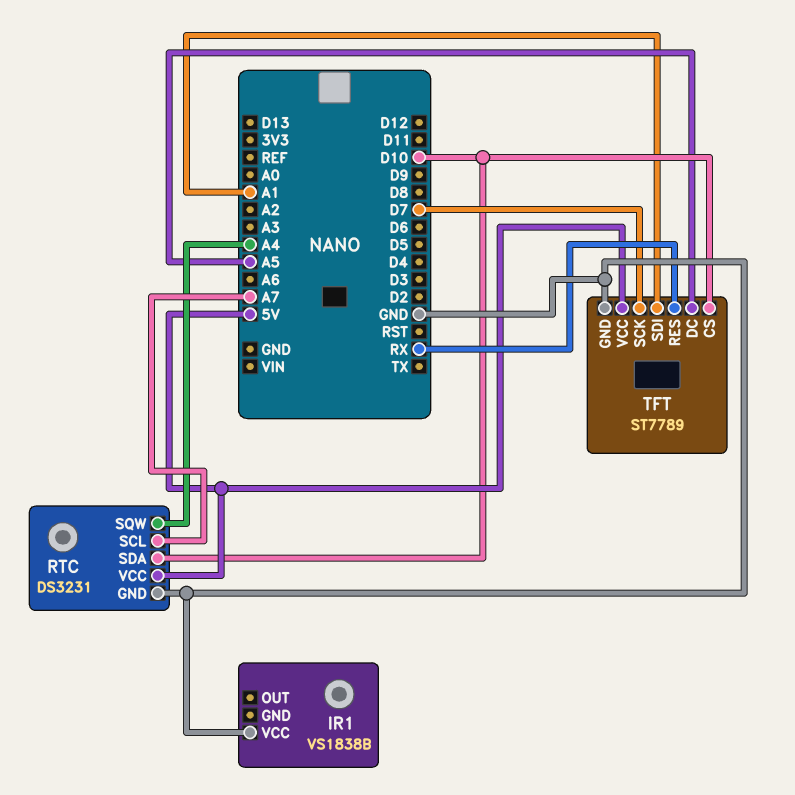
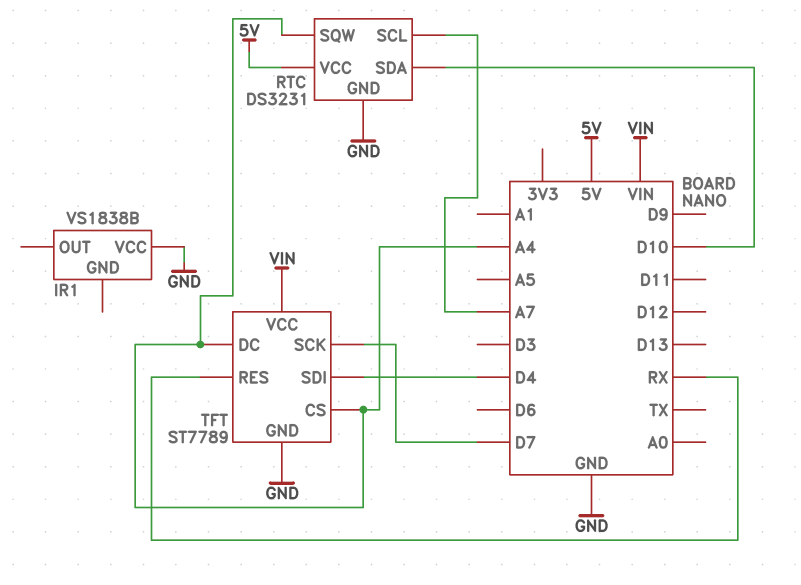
TFT pin CS: D10 -> A4
TFT pin DC: A5 -> A4
TFT pin SDI: A1 -> D4
TFT pin VCC: 5V -> VIN

